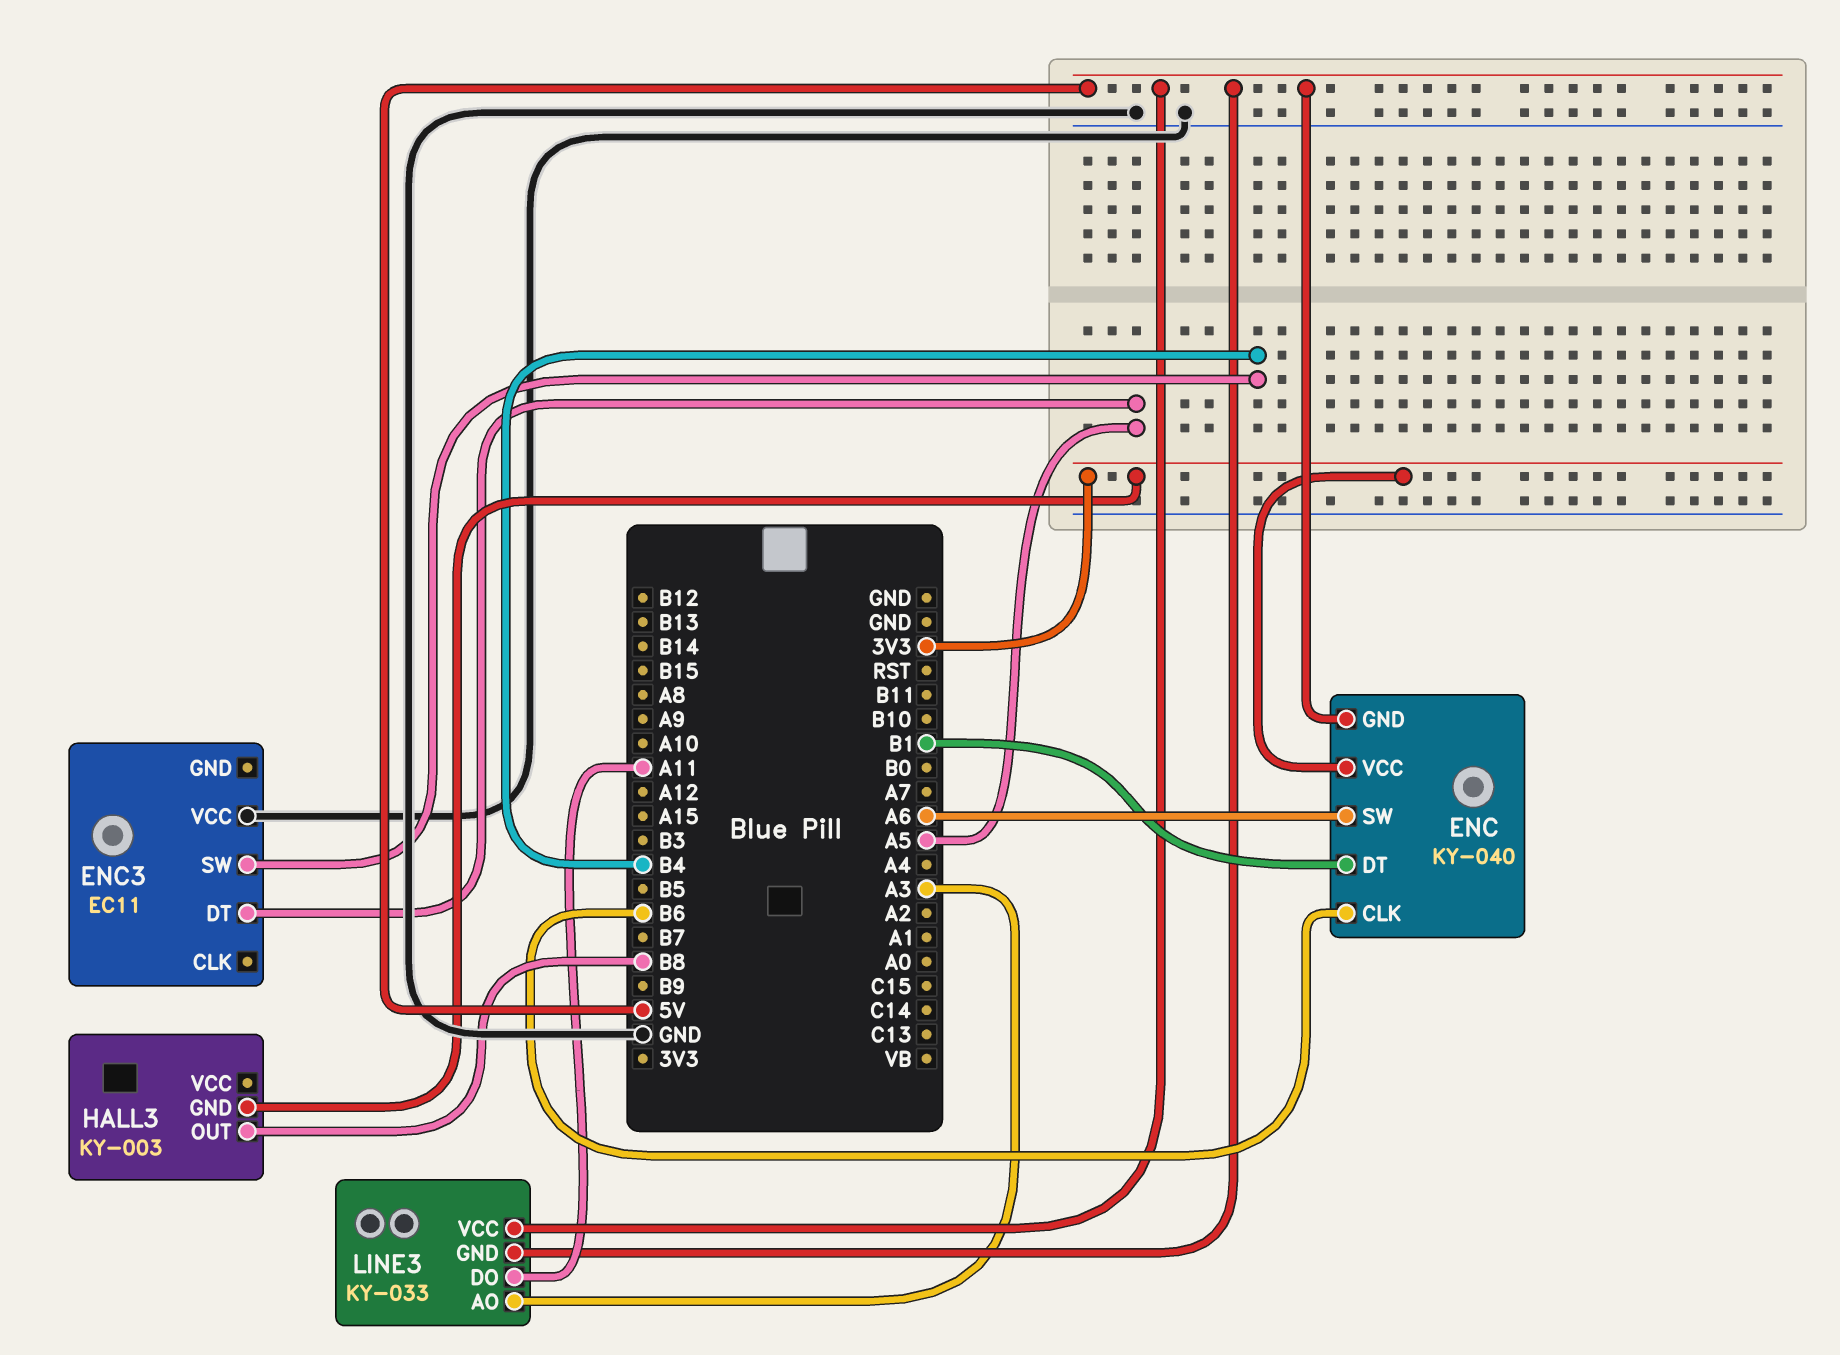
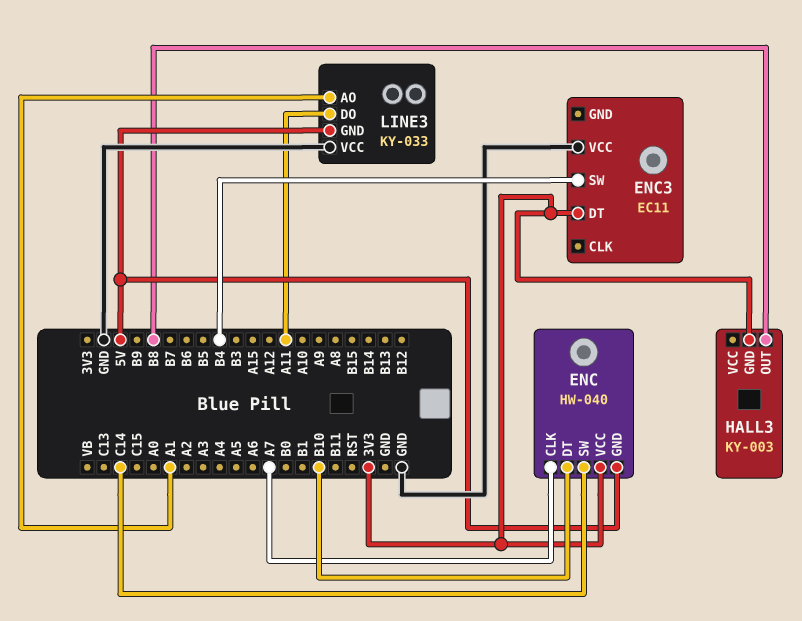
ENC: KY-040 -> HW-040
ENC pin CLK: B6 -> A7
ENC pin DT: B1 -> B10
ENC pin SW: A6 -> C14
ENC3 pin DT: A5 -> 3V3
LINE3 pin AO: A3 -> A1
LINE3 pin VCC: 5V -> GND

